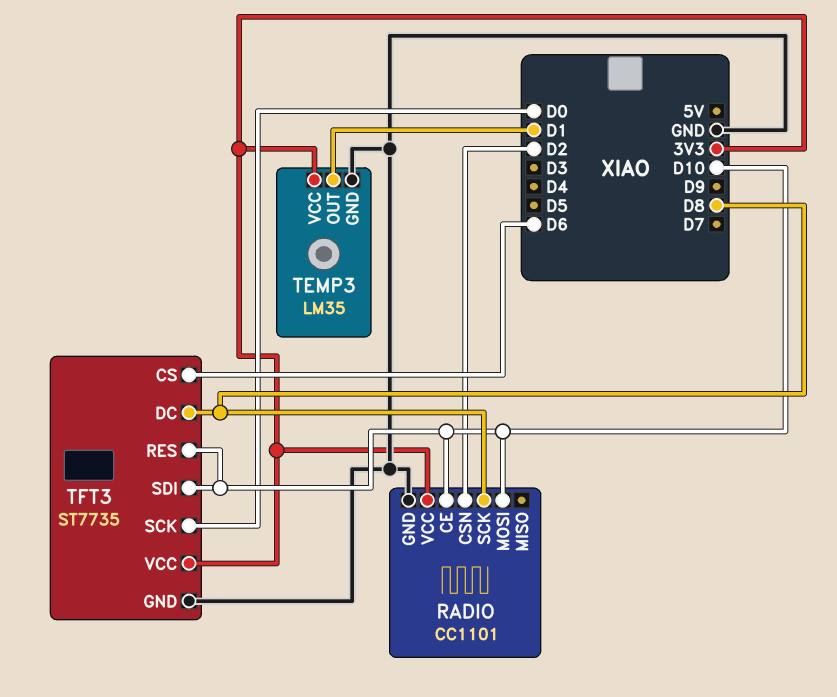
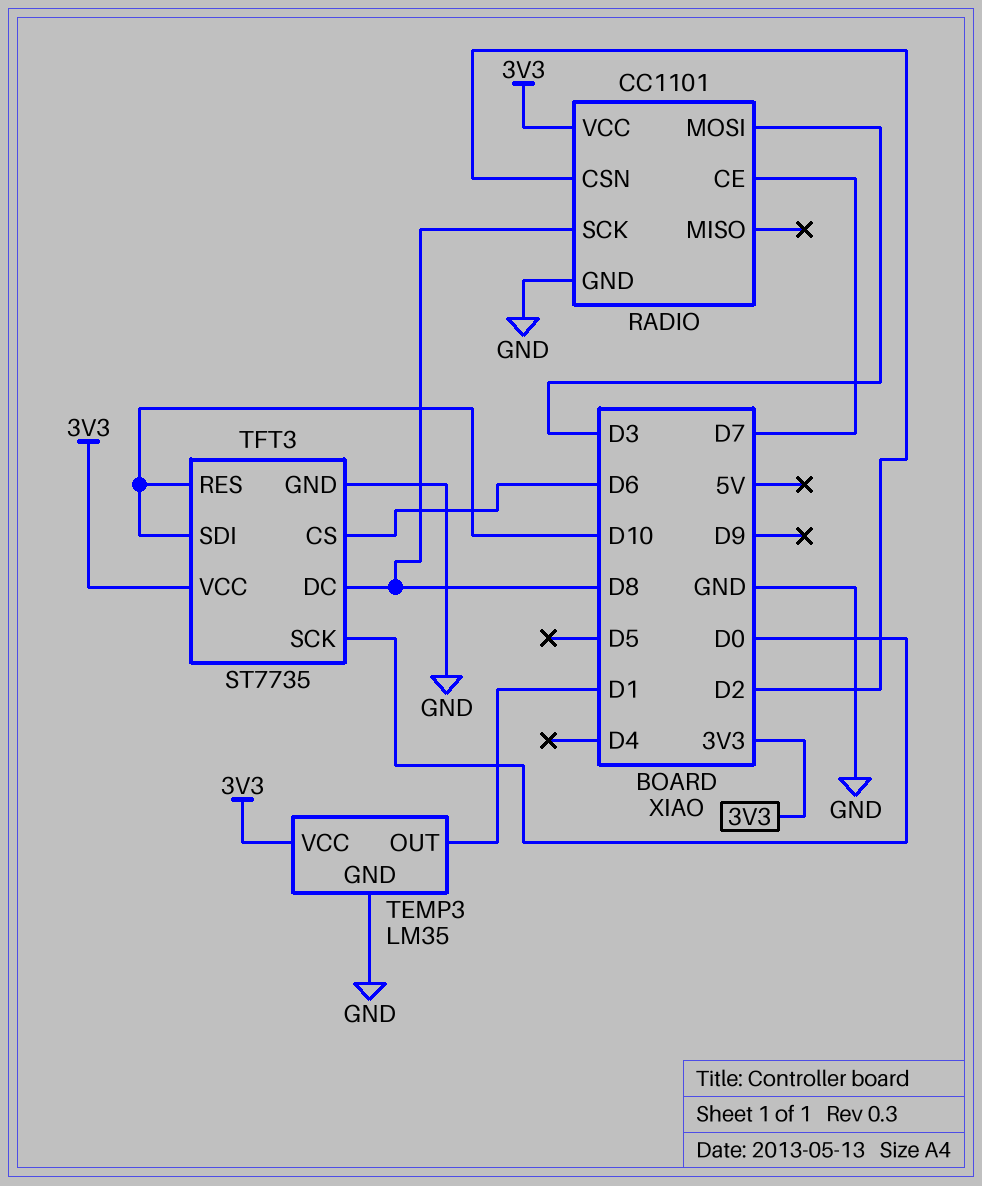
RADIO pin CE: D10 -> D7
RADIO pin MOSI: D10 -> D3

